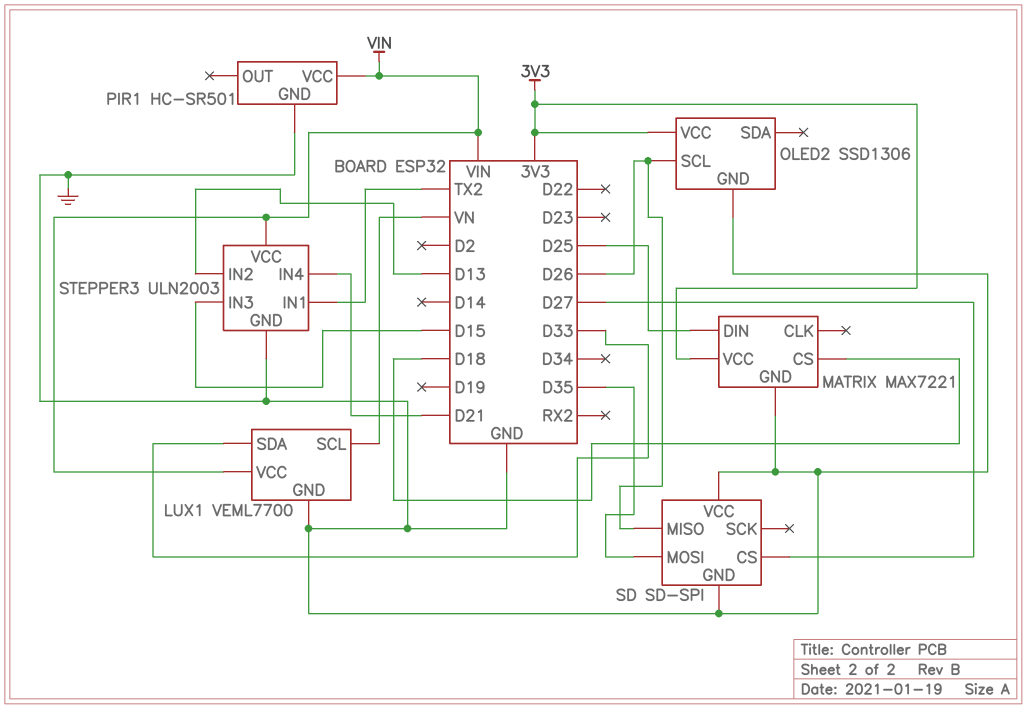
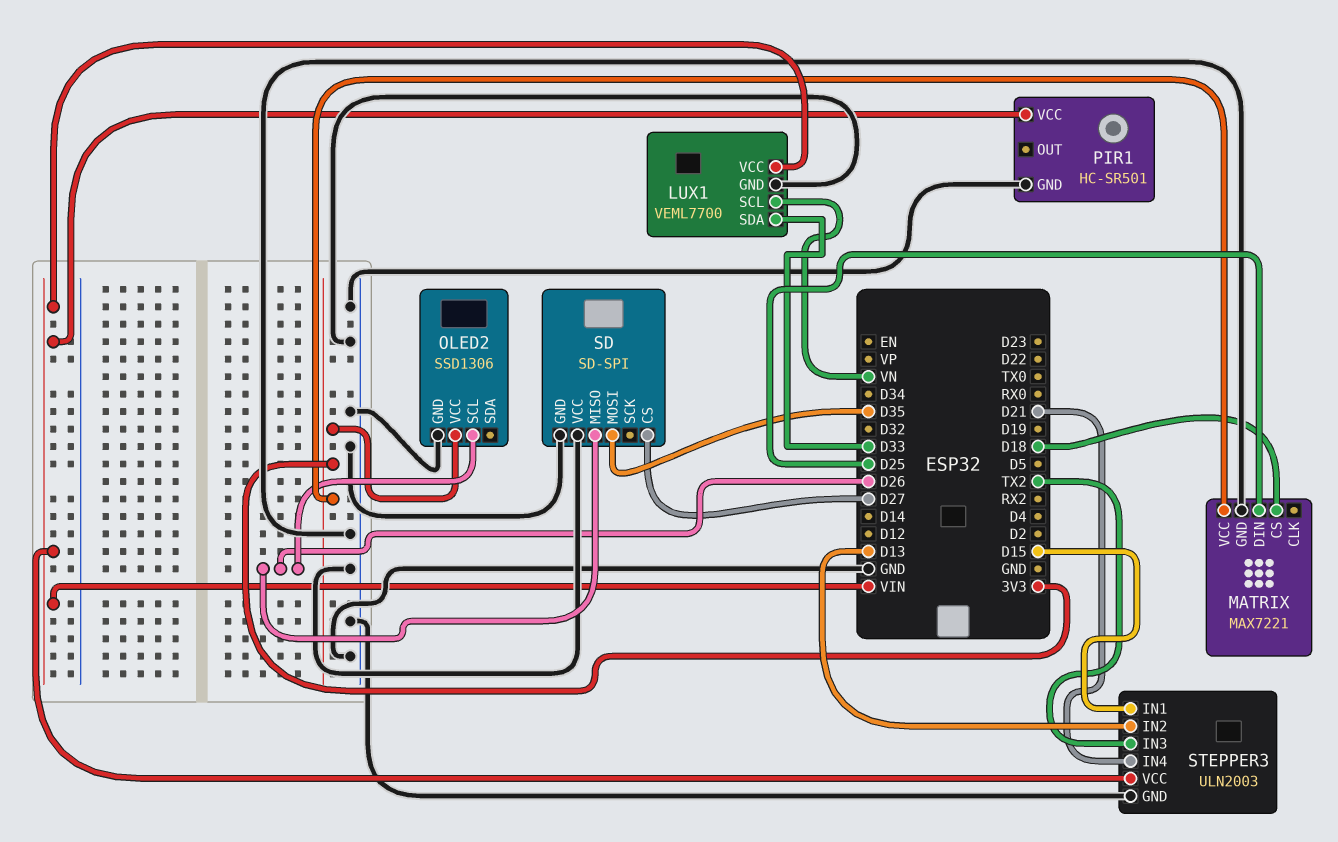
STEPPER3 pin IN1: TX2 -> D15
STEPPER3 pin IN3: D15 -> TX2

